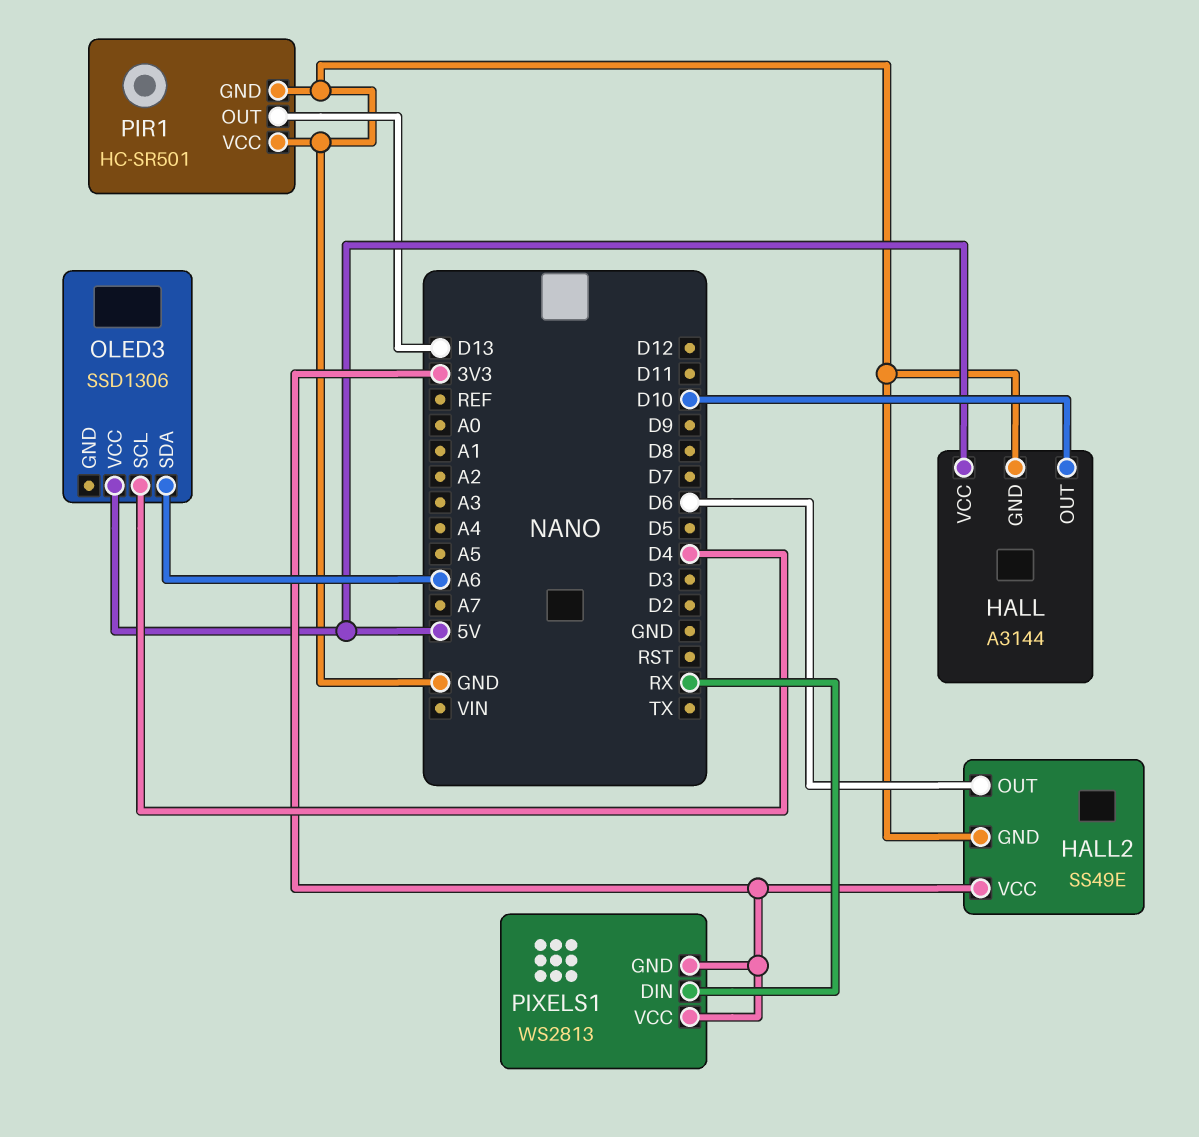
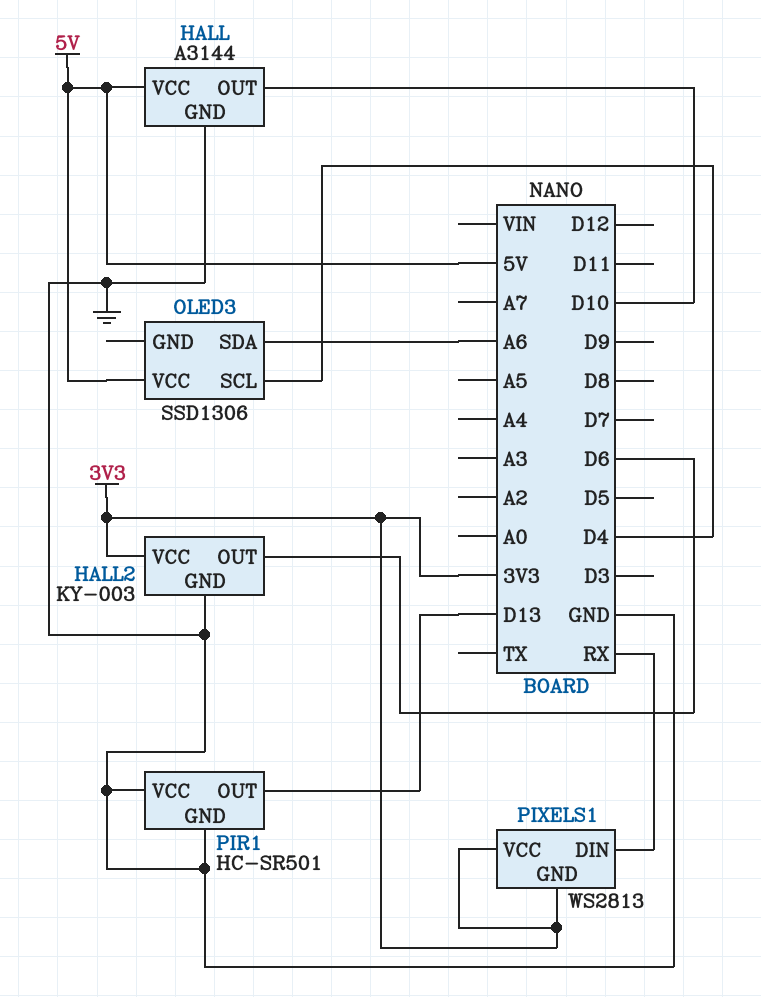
HALL2: SS49E -> KY-003

